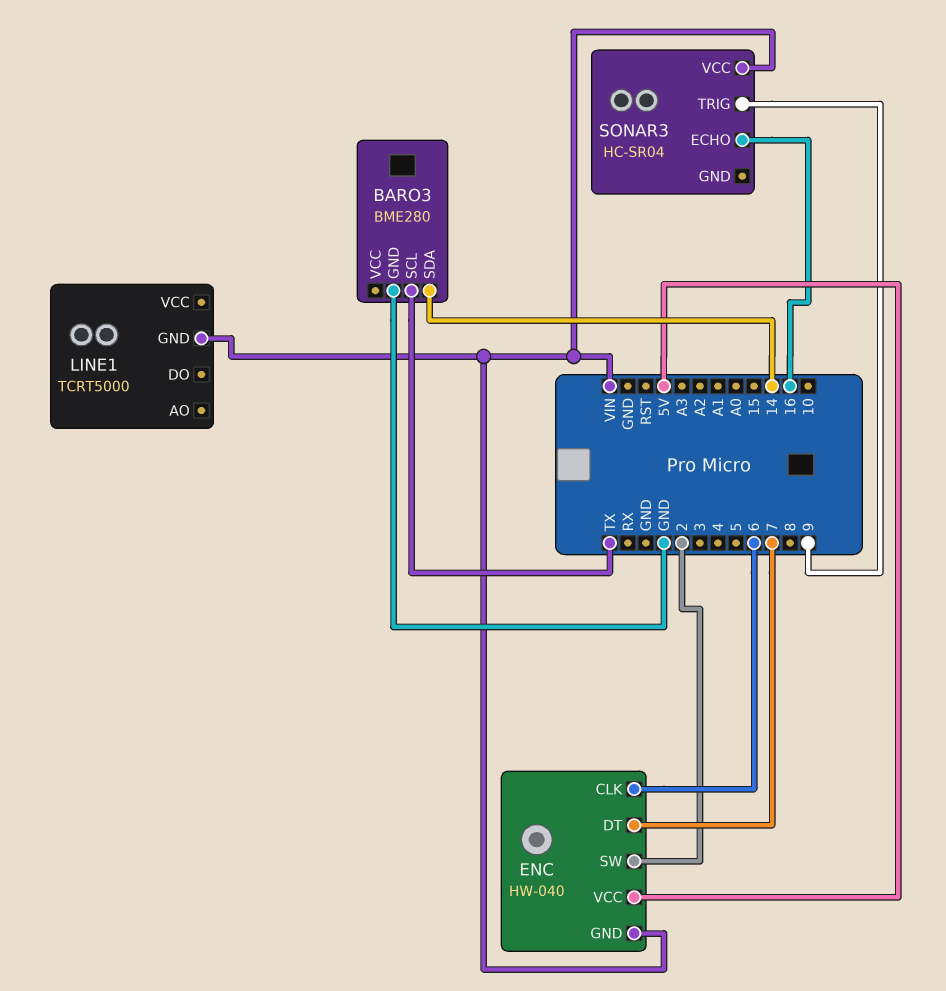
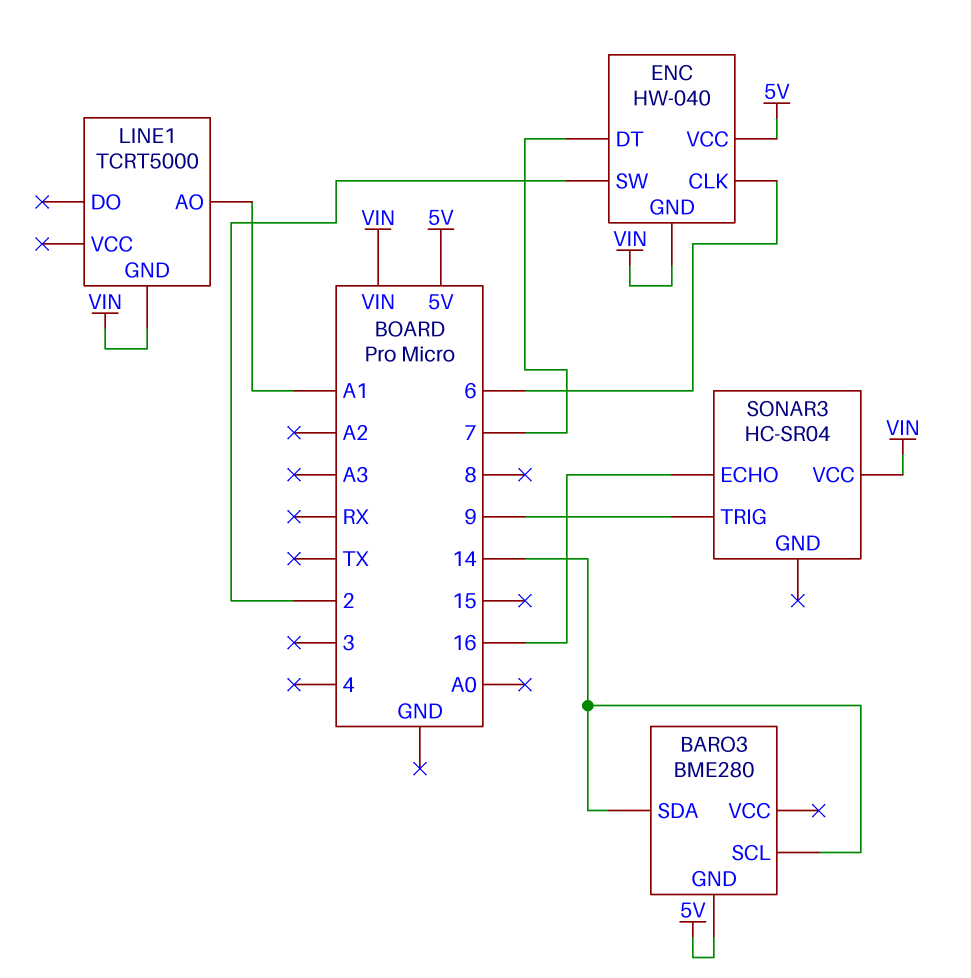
BARO3 pin GND: GND -> 5V
BARO3 pin SCL: TX -> 14
LINE1 pin AO: none -> A1

